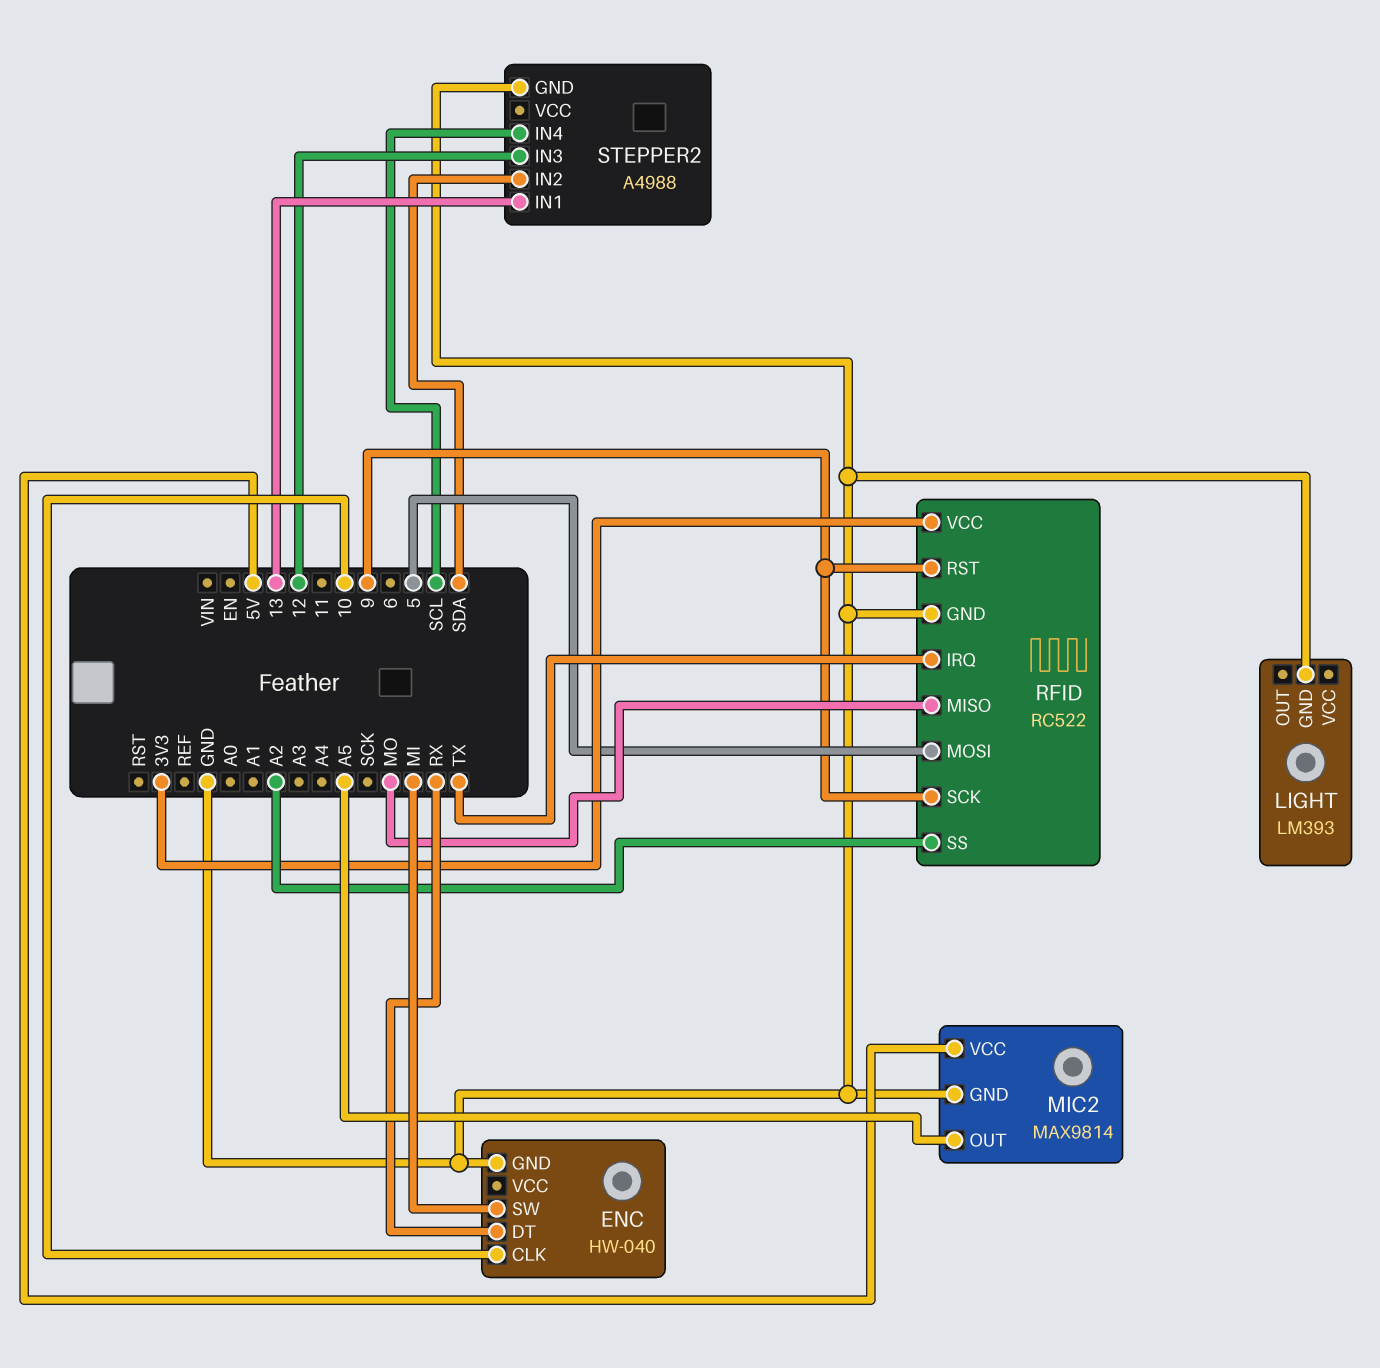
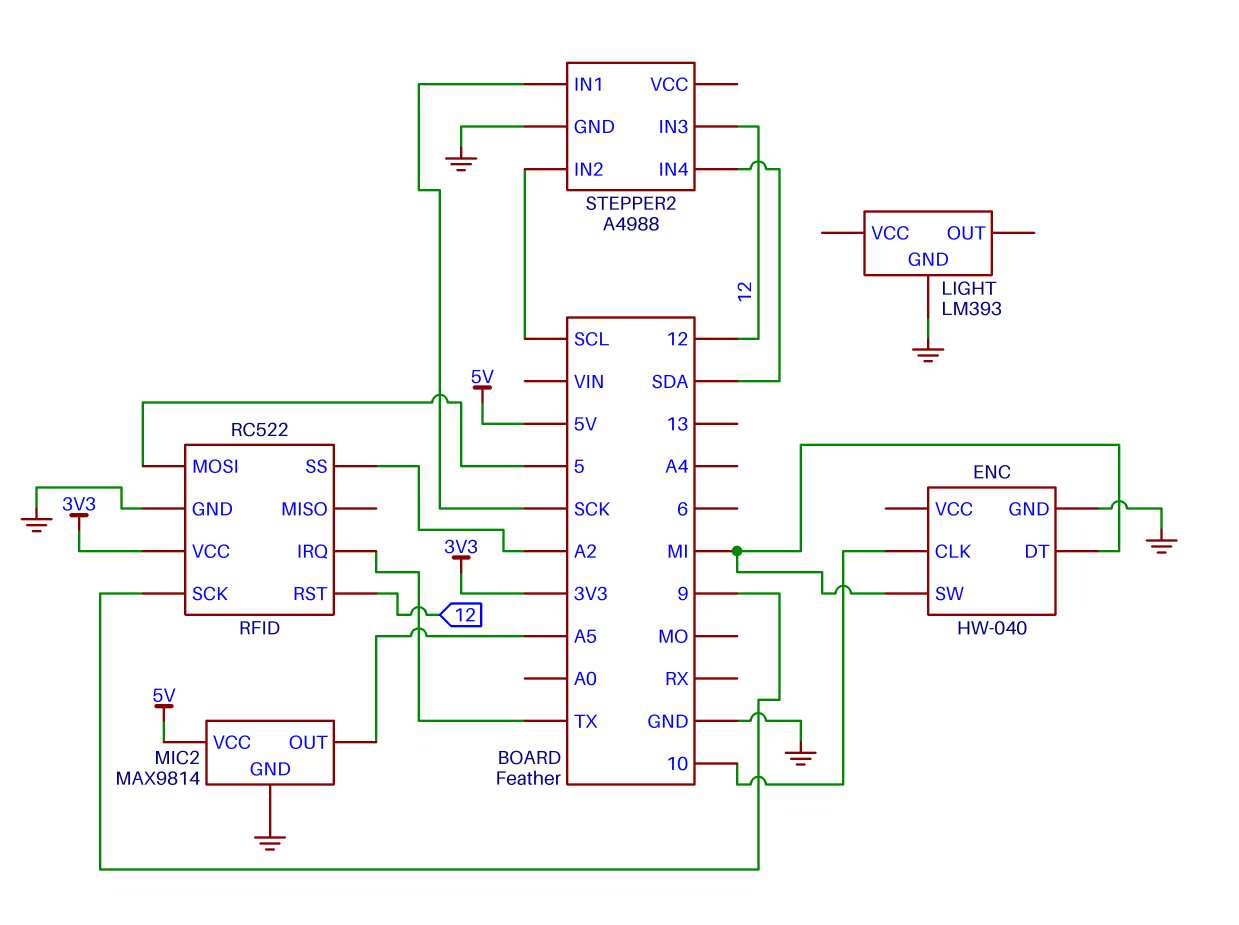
ENC pin DT: RX -> MI
RFID pin MISO: MO -> none
RFID pin RST: 9 -> 12
STEPPER2 pin IN1: 13 -> SCK
STEPPER2 pin IN2: SDA -> SCL
STEPPER2 pin IN4: SCL -> SDA

